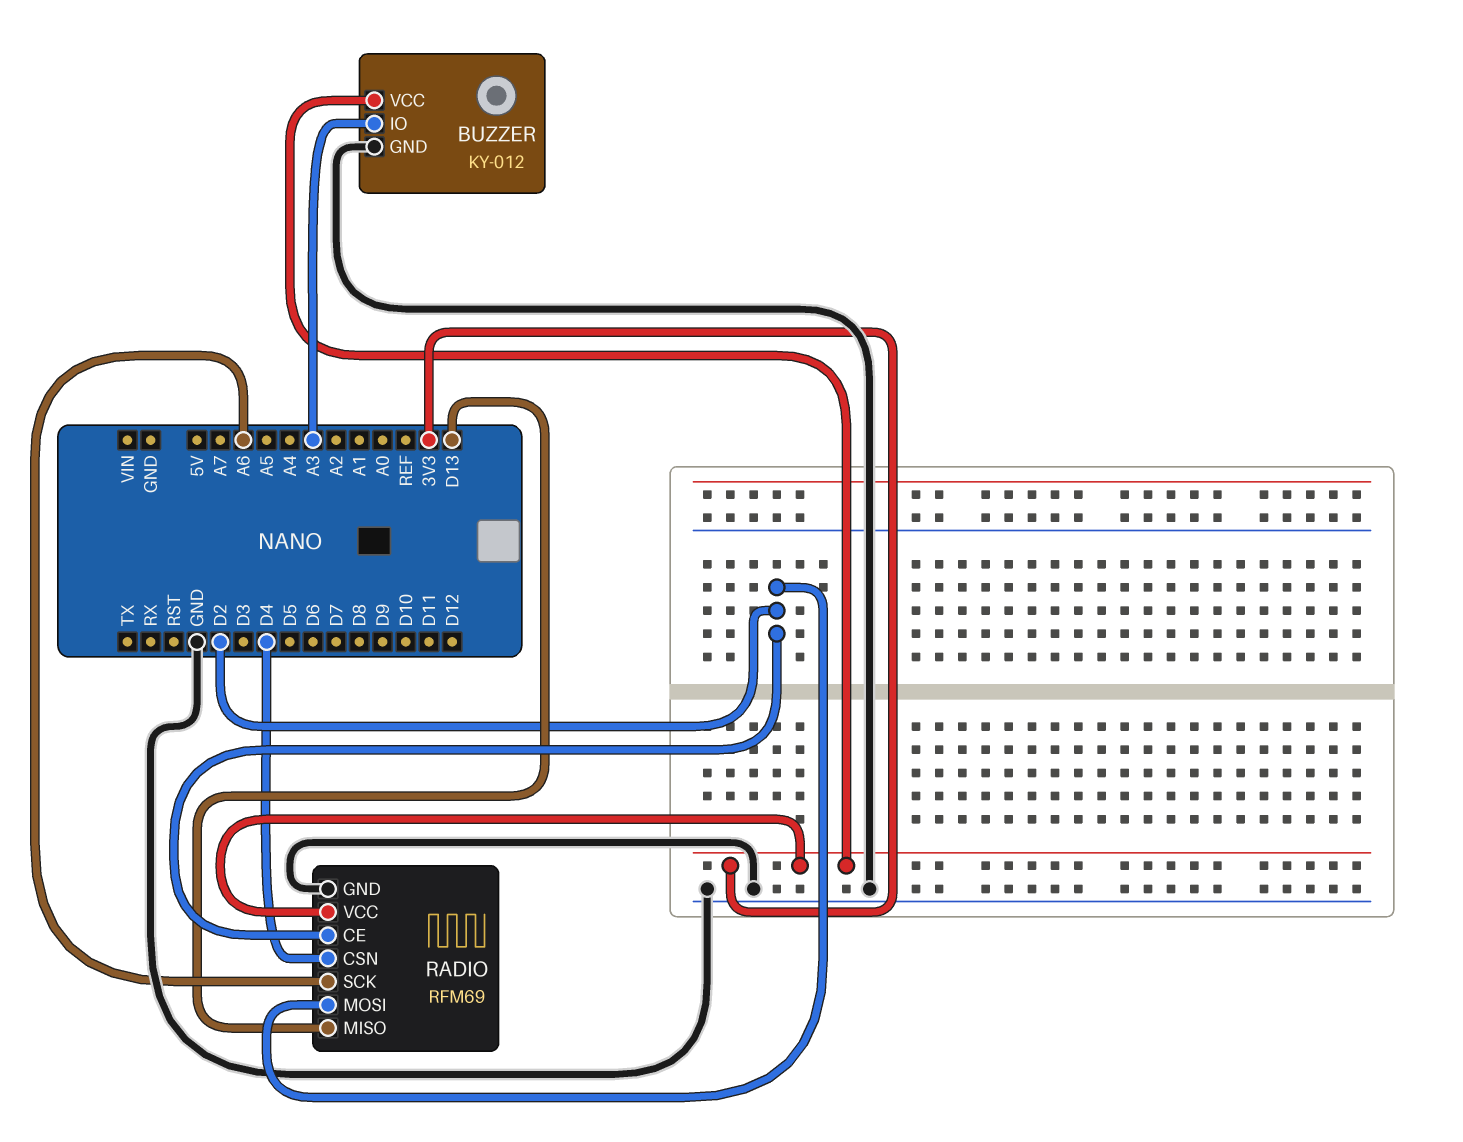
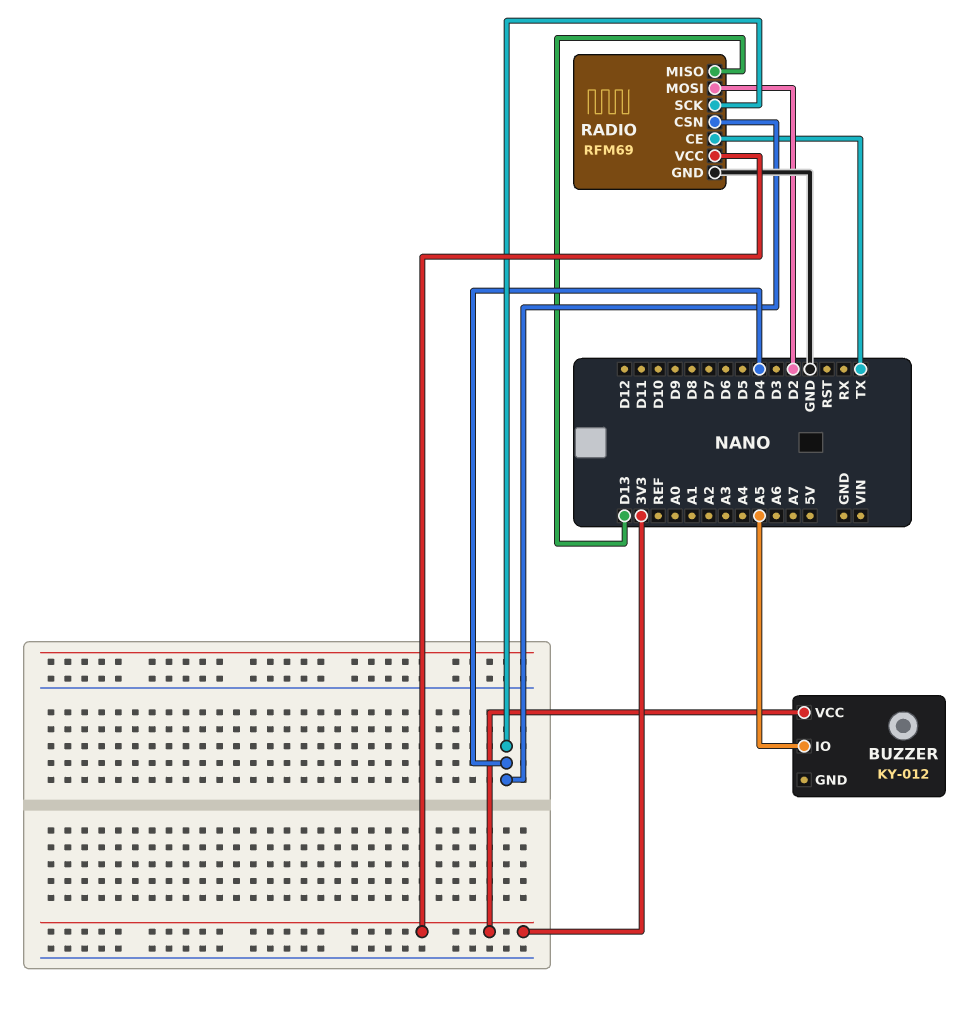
BUZZER pin GND: GND -> none
BUZZER pin IO: A3 -> A5
RADIO pin CE: D2 -> TX
RADIO pin SCK: A6 -> D4

